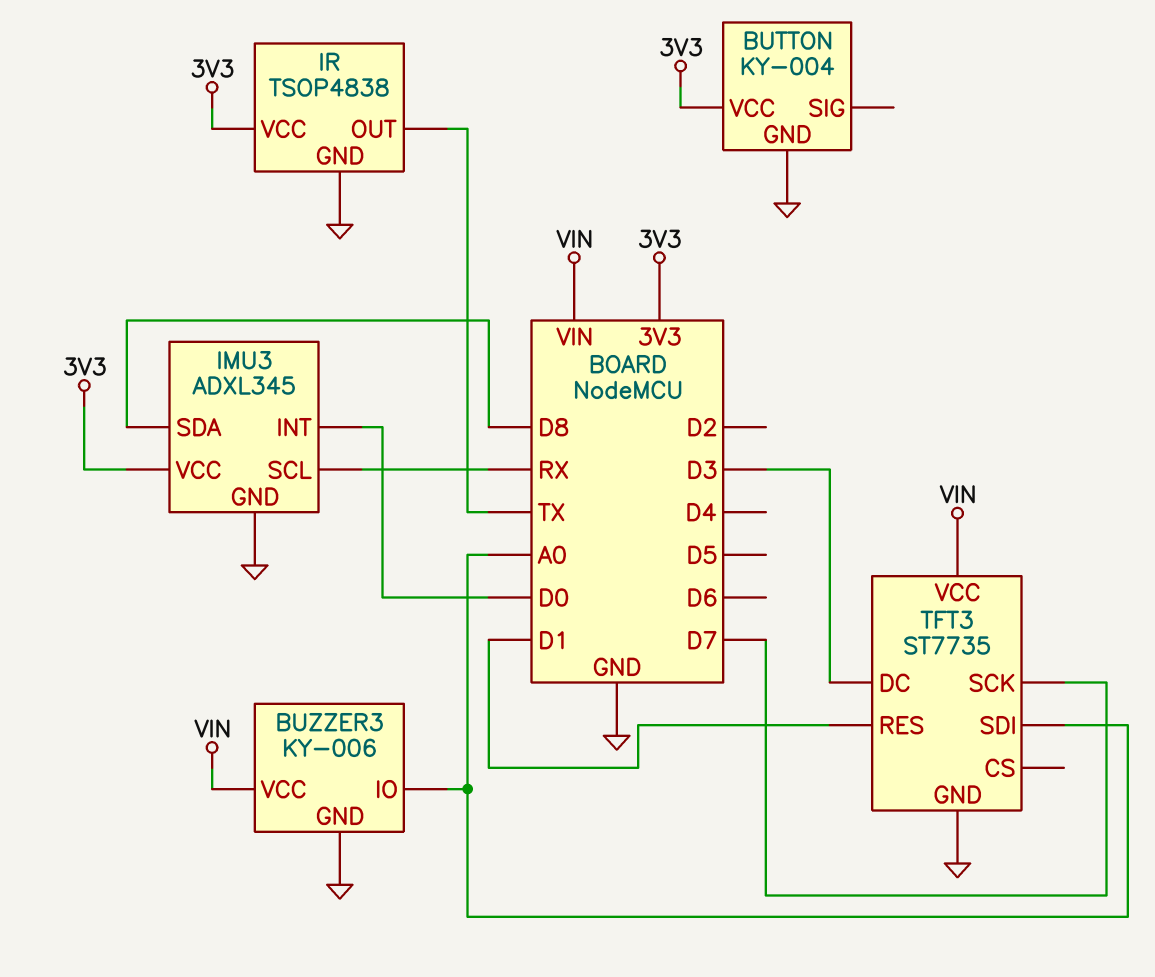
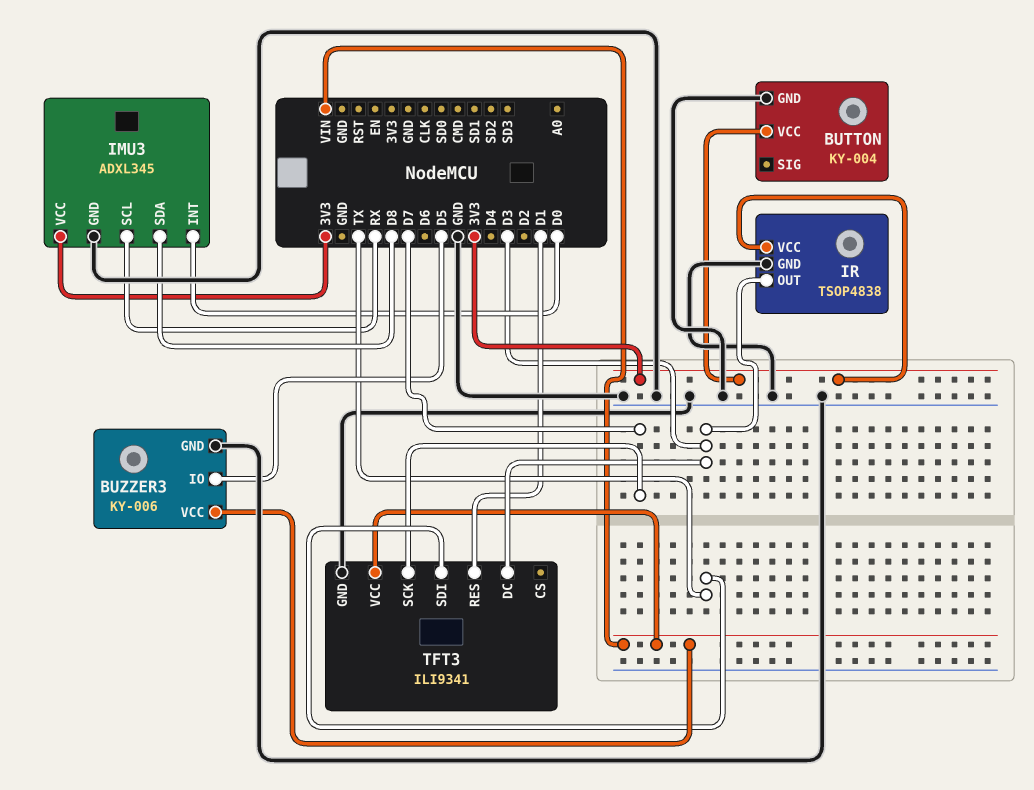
BUZZER3 pin IO: A0 -> D5
IR pin OUT: TX -> D3
TFT3: ST7735 -> ILI9341
TFT3 pin SDI: A0 -> TX

